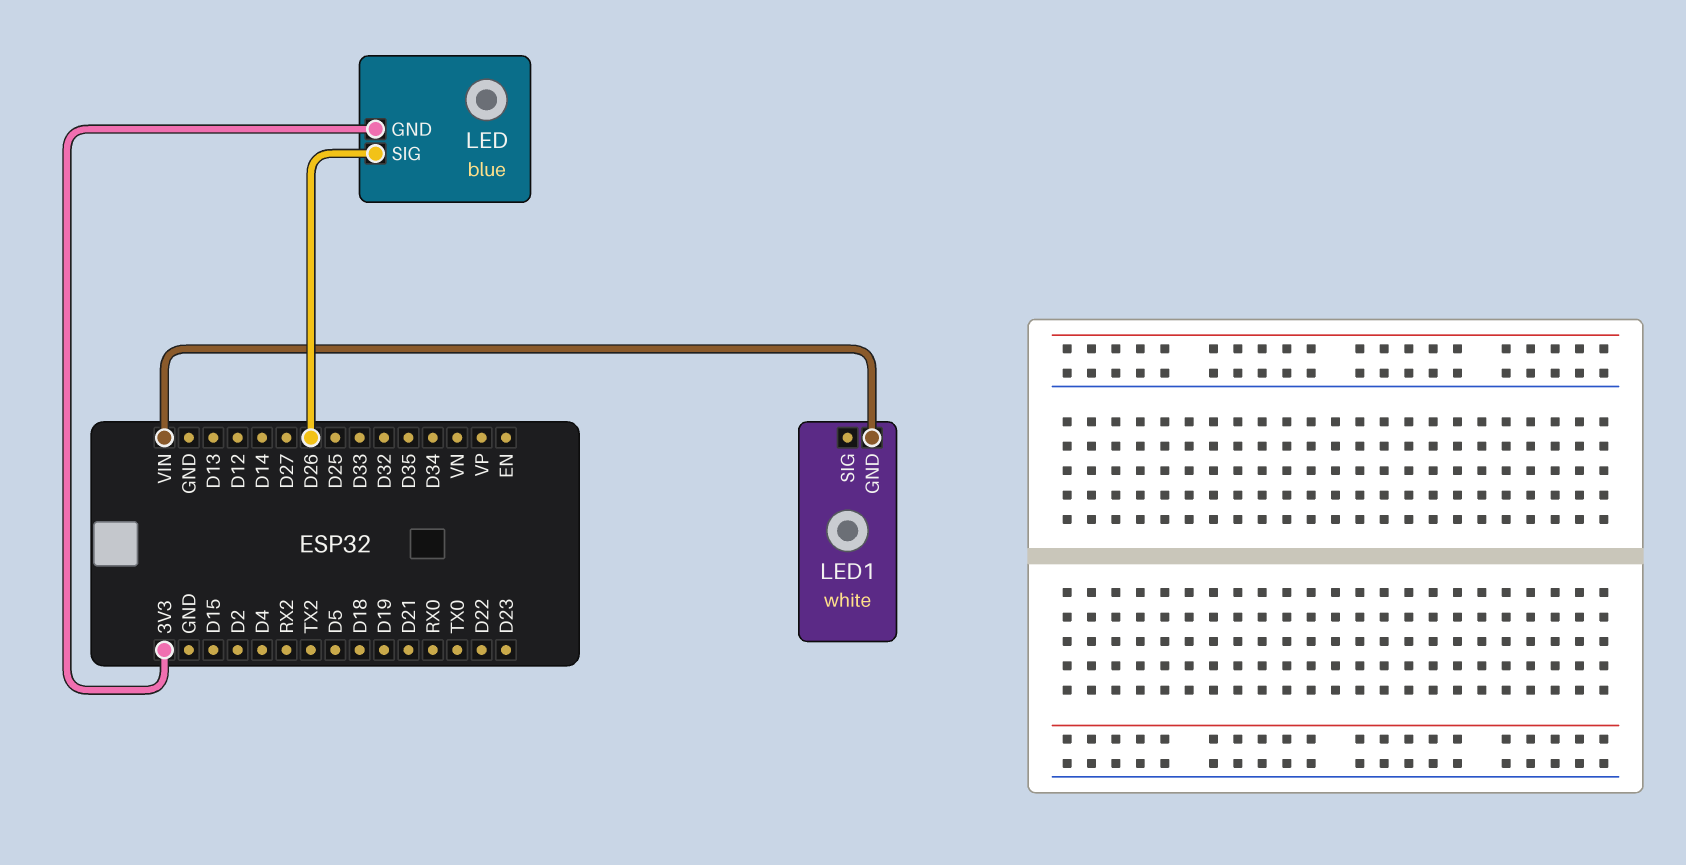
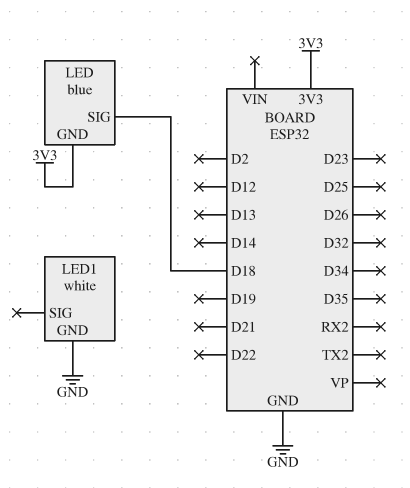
LED pin SIG: D26 -> D18
LED1 pin GND: VIN -> GND

